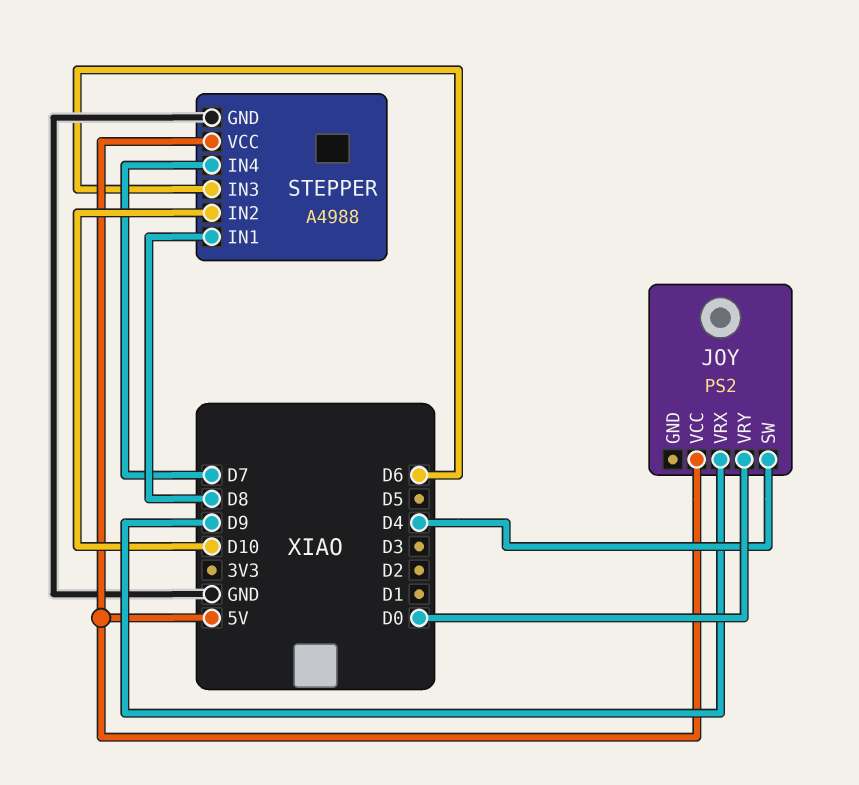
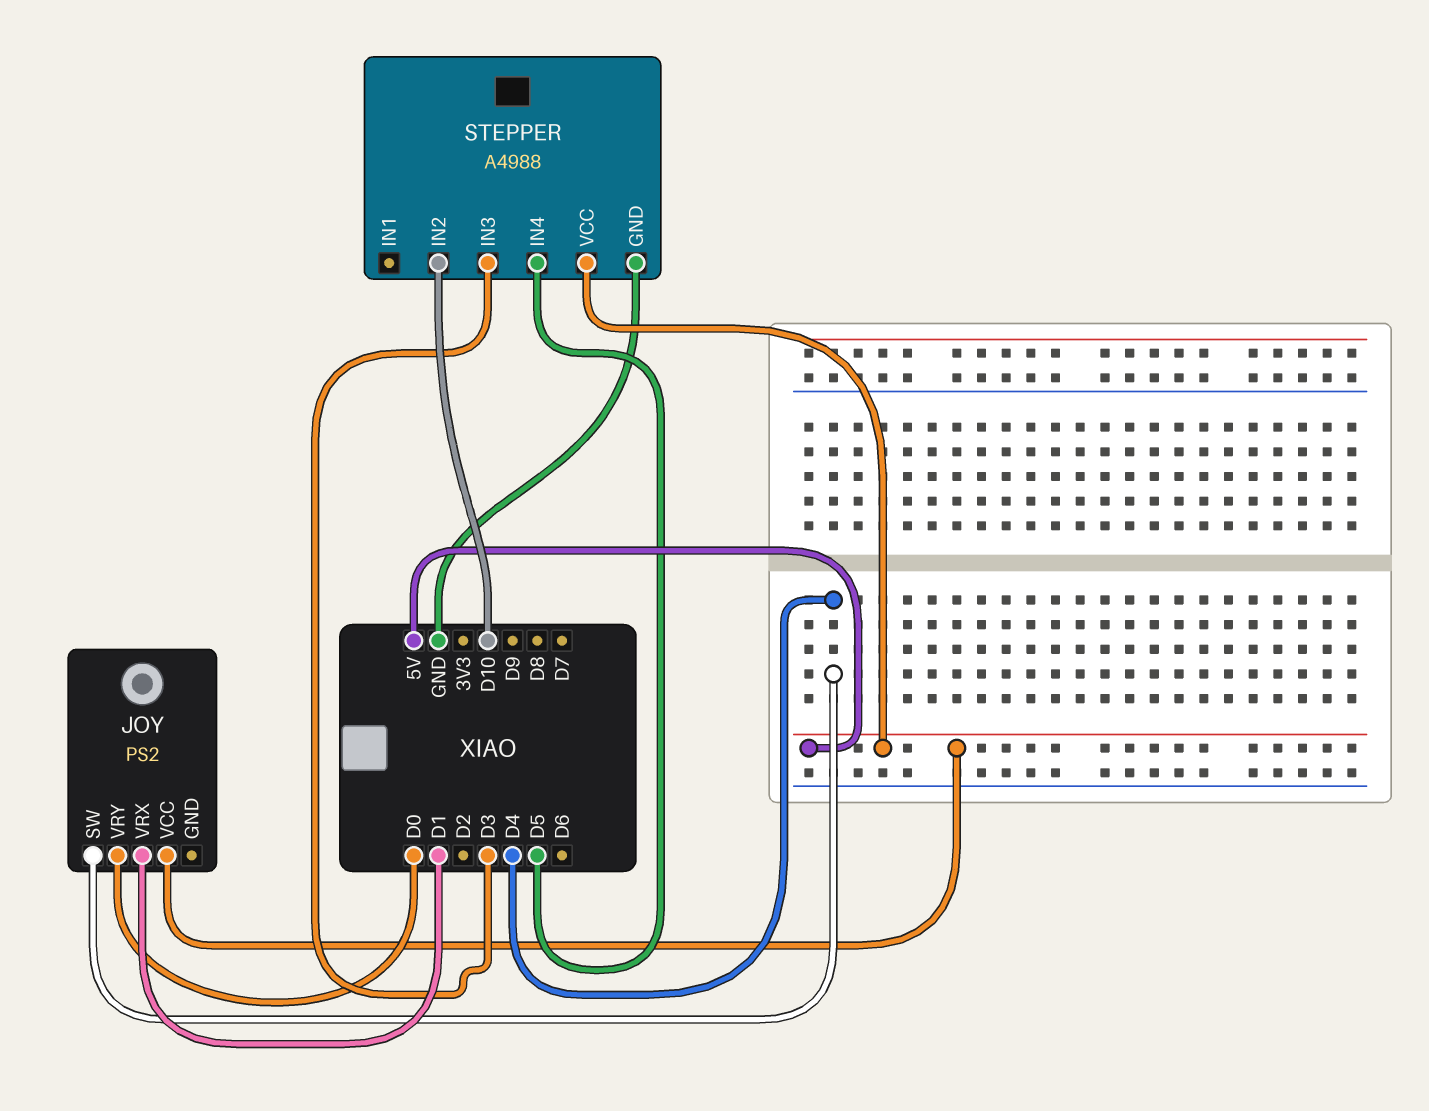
JOY pin VRX: D9 -> D1
STEPPER pin IN1: D8 -> none
STEPPER pin IN3: D6 -> D3
STEPPER pin IN4: D7 -> D5

